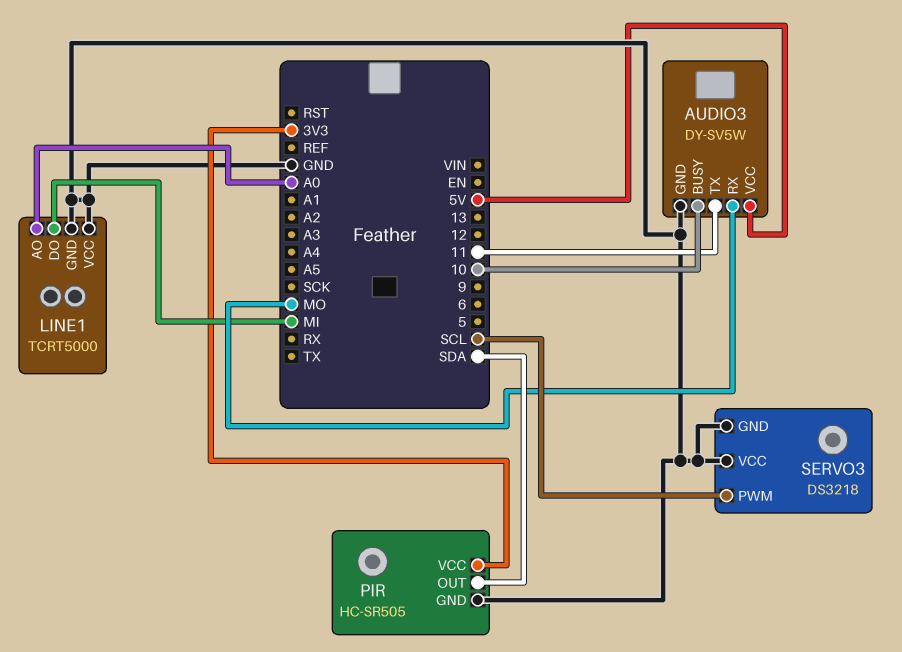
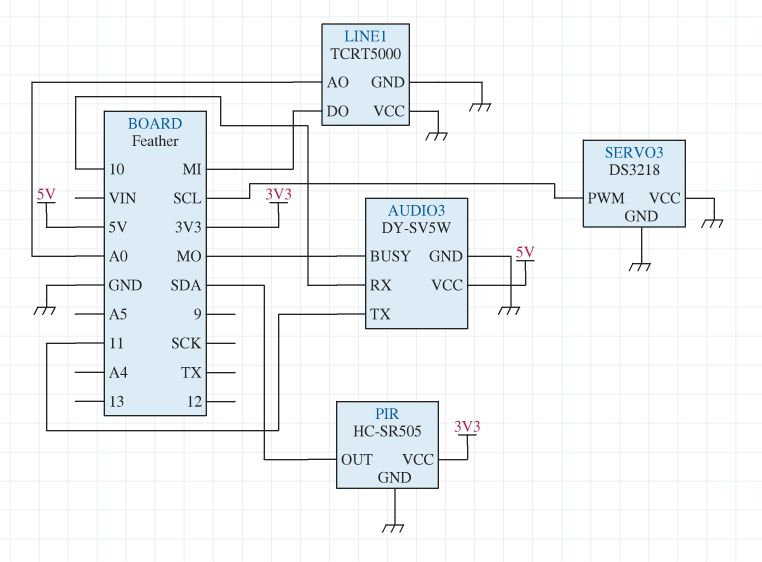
AUDIO3 pin BUSY: 10 -> MO
AUDIO3 pin RX: MO -> 10

